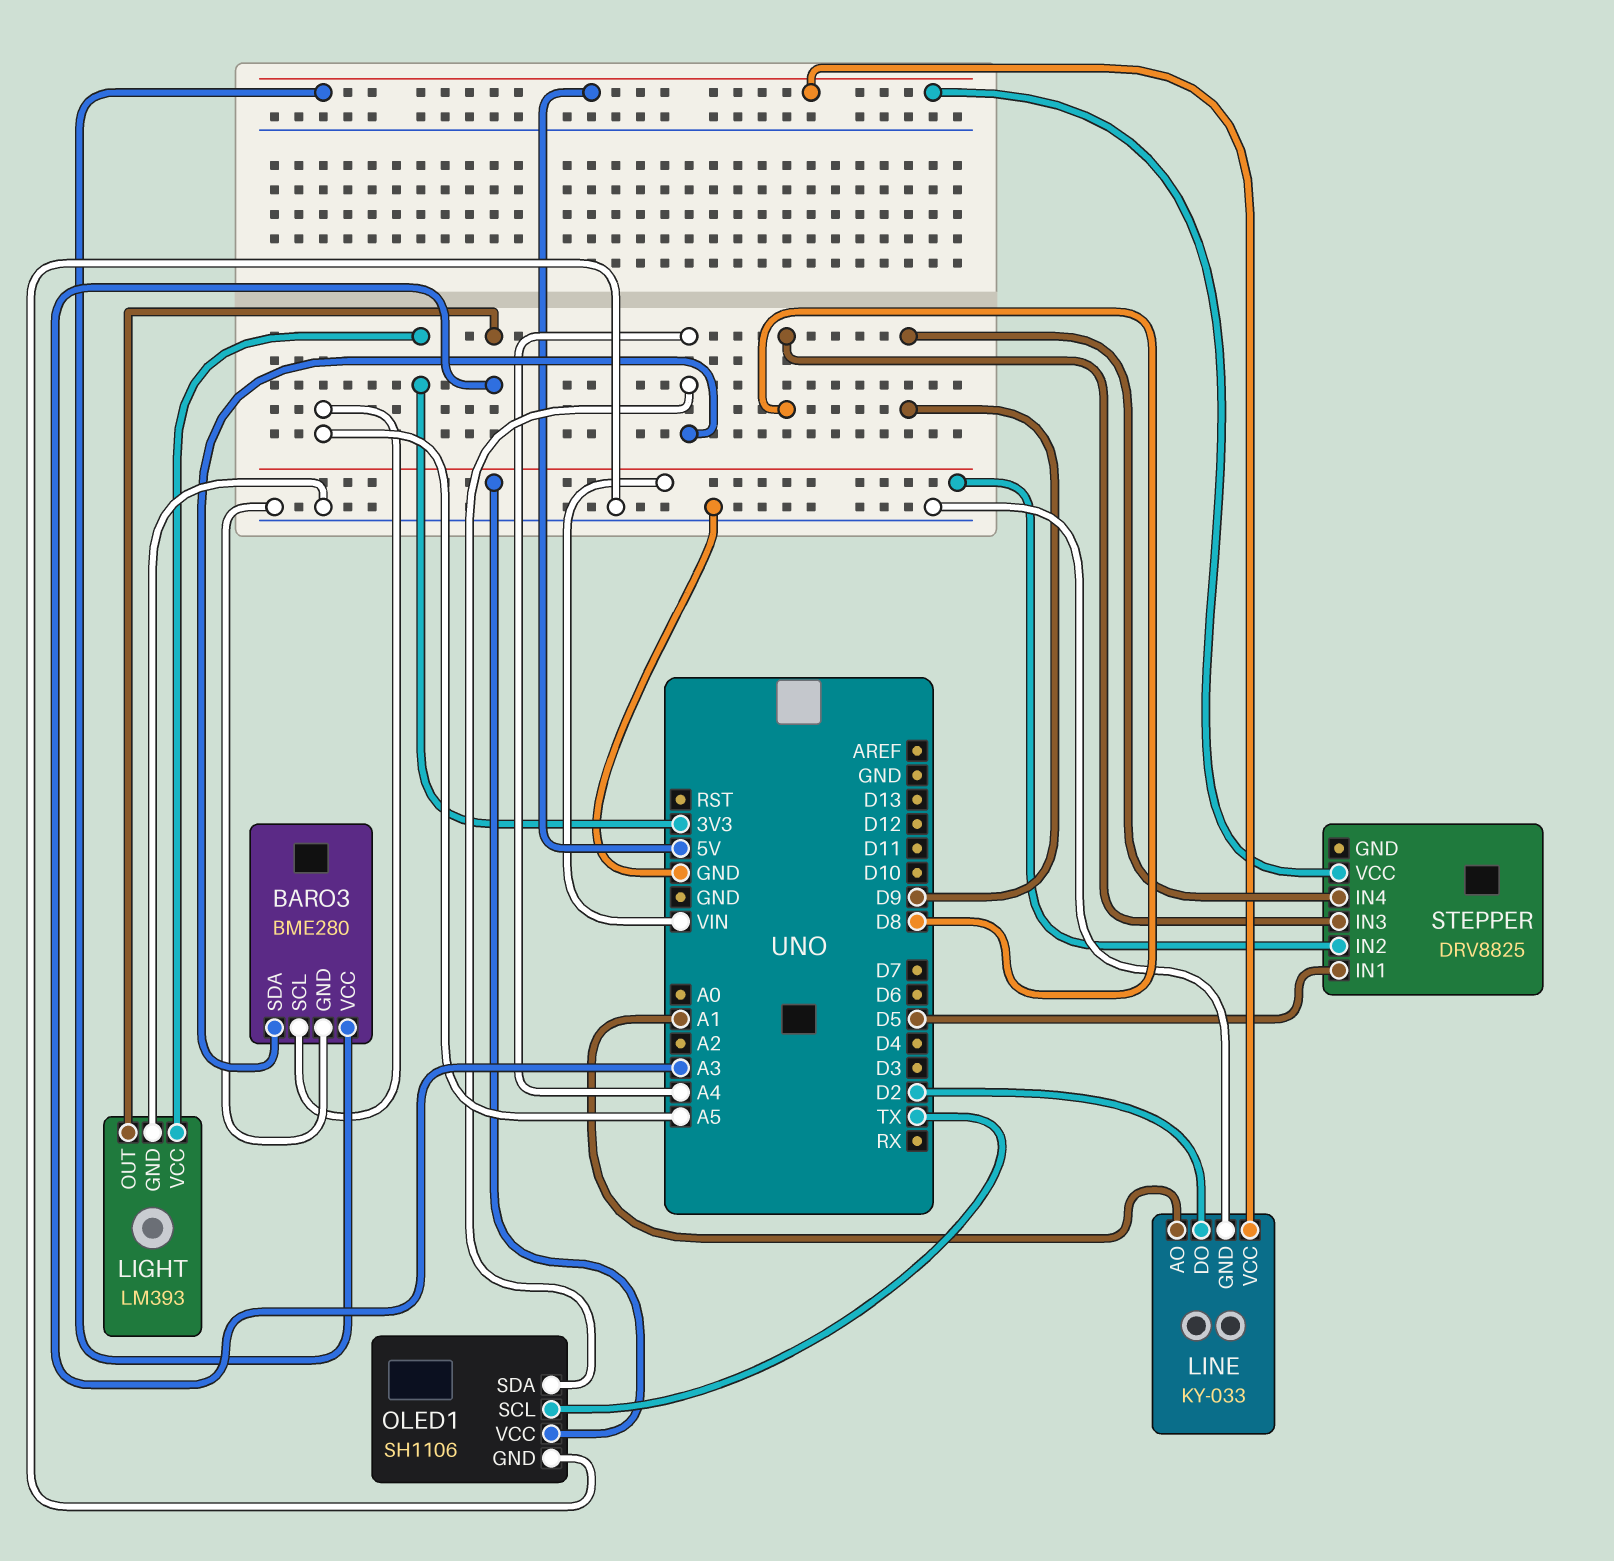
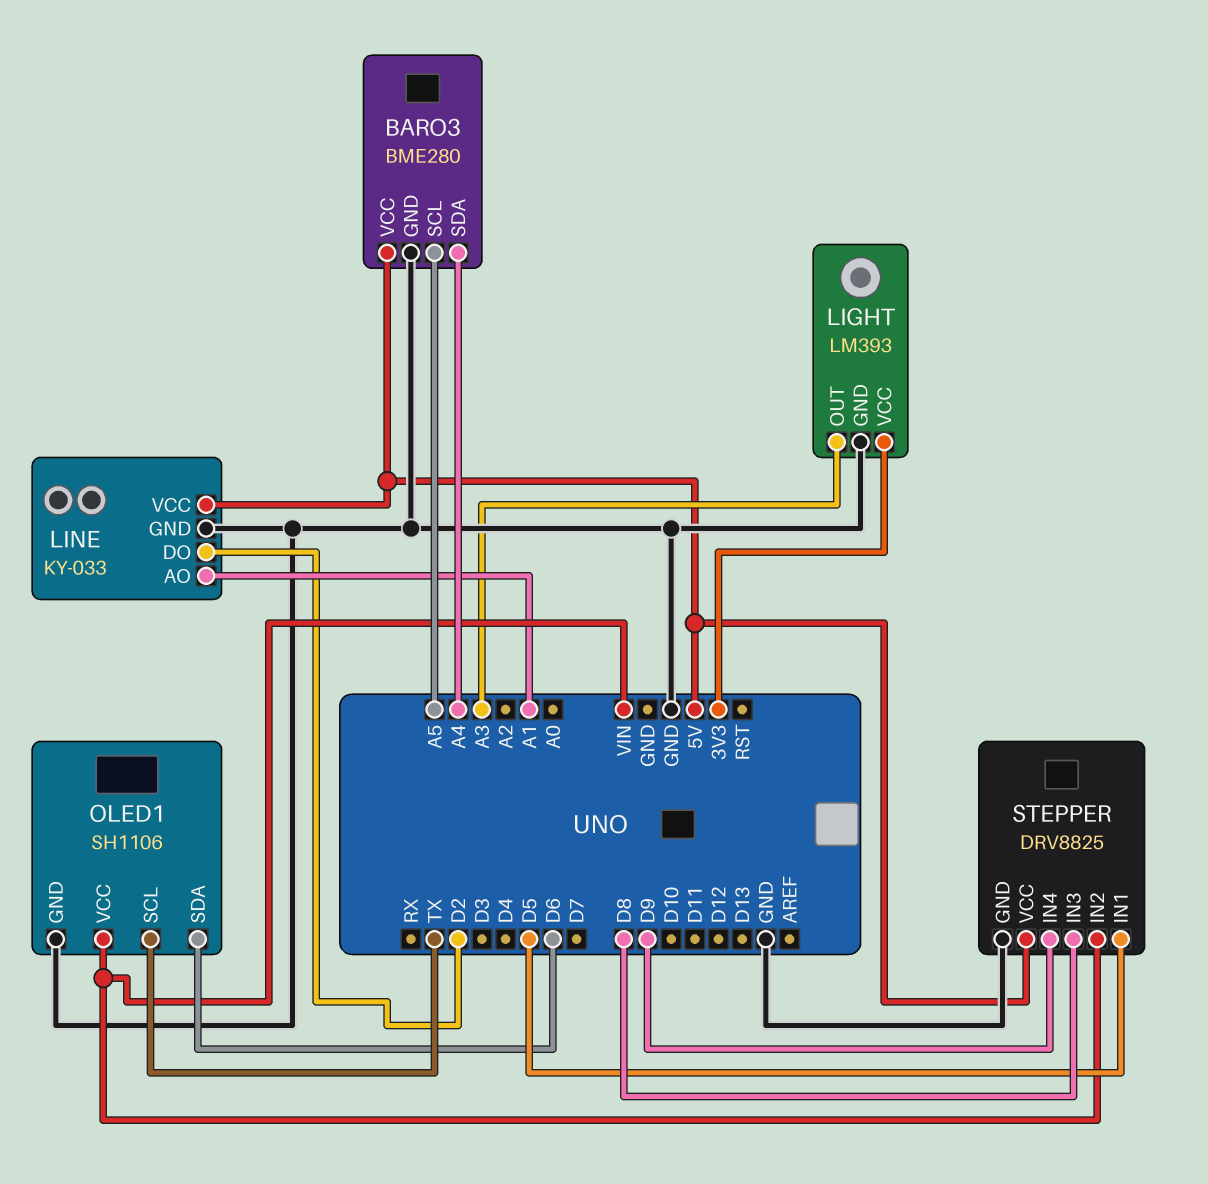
OLED1 pin SDA: A4 -> D6
STEPPER pin GND: none -> GND

